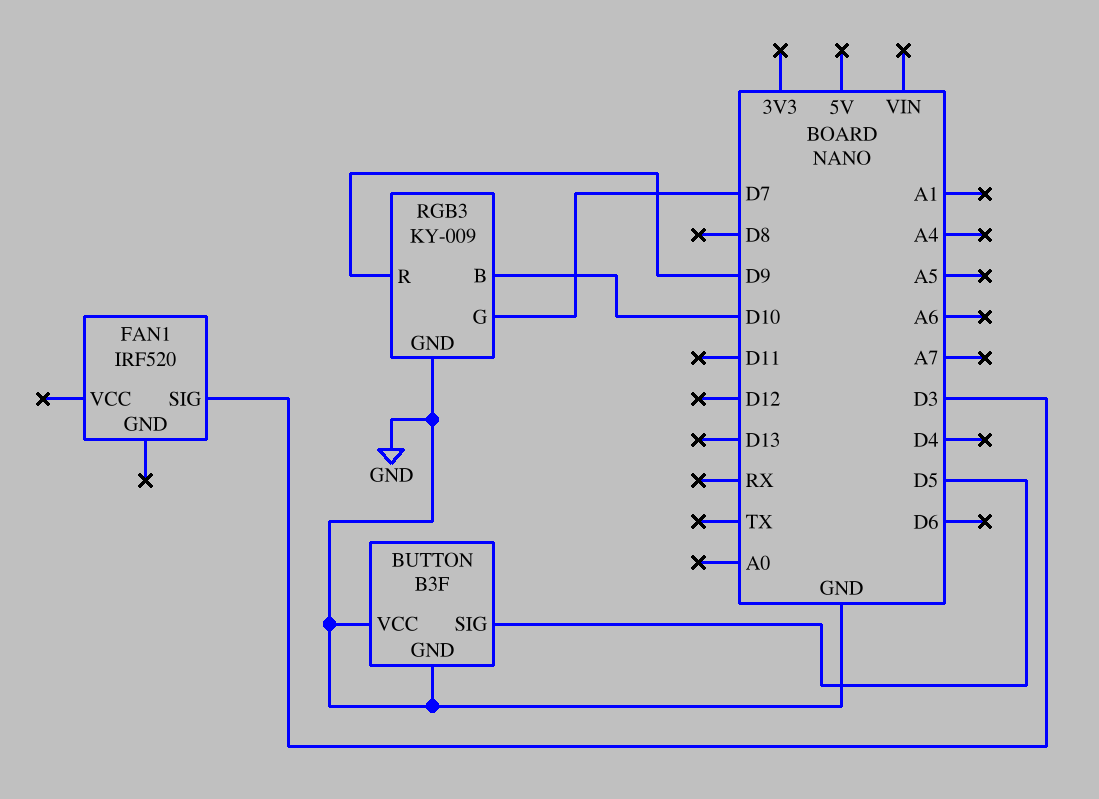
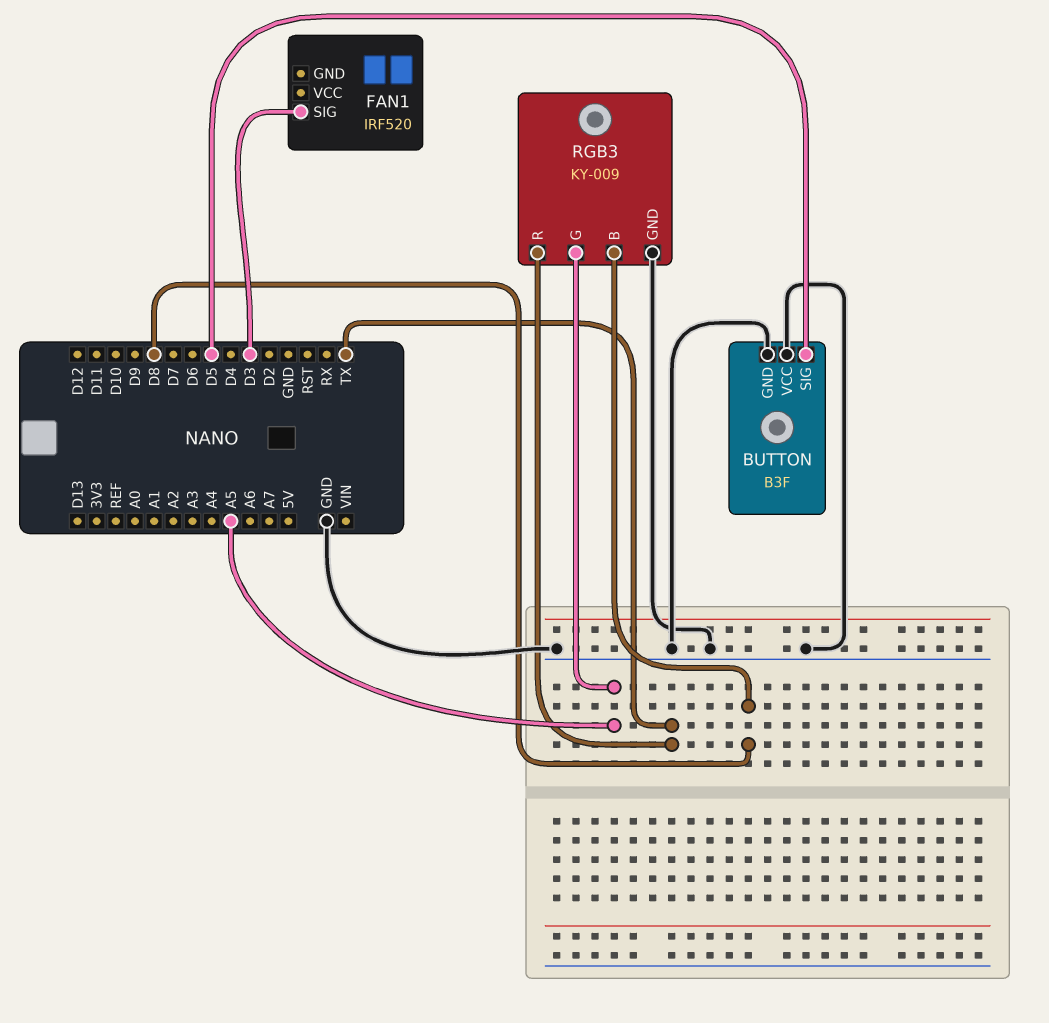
RGB3 pin B: D10 -> D8
RGB3 pin G: D7 -> A5
RGB3 pin R: D9 -> TX

